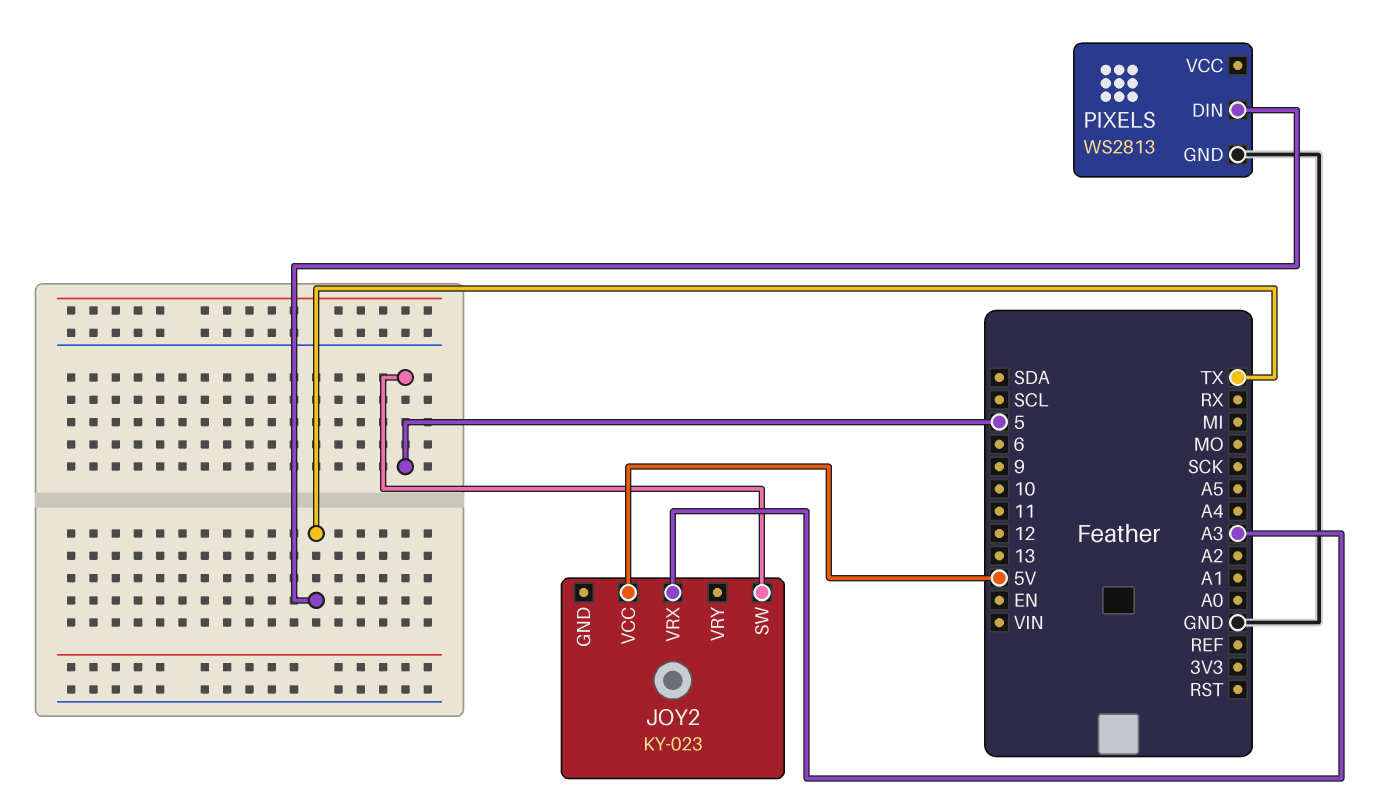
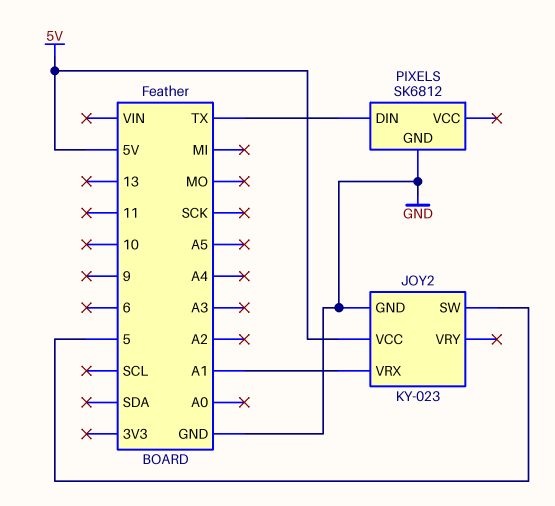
JOY2 pin GND: none -> GND
JOY2 pin VRX: A3 -> A1
PIXELS: WS2813 -> SK6812

